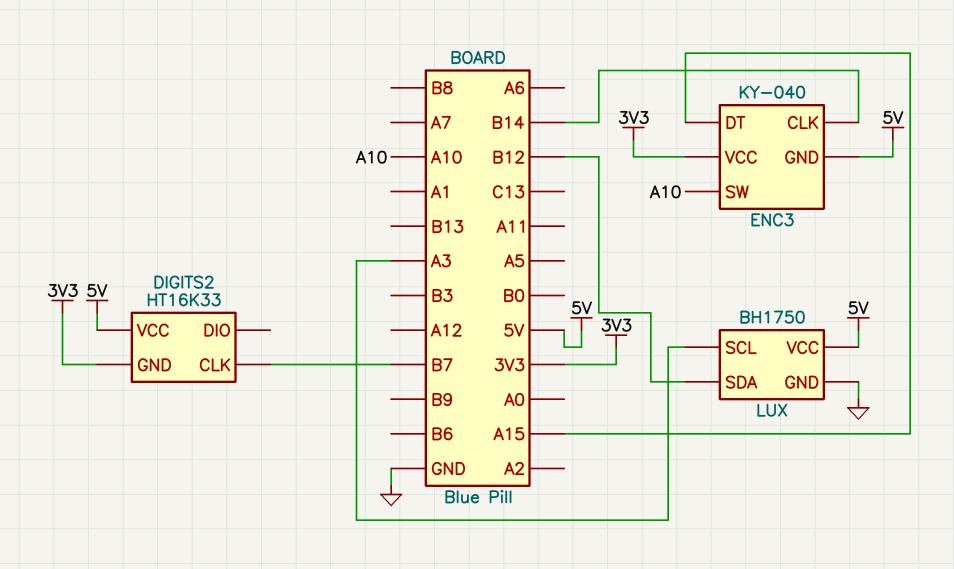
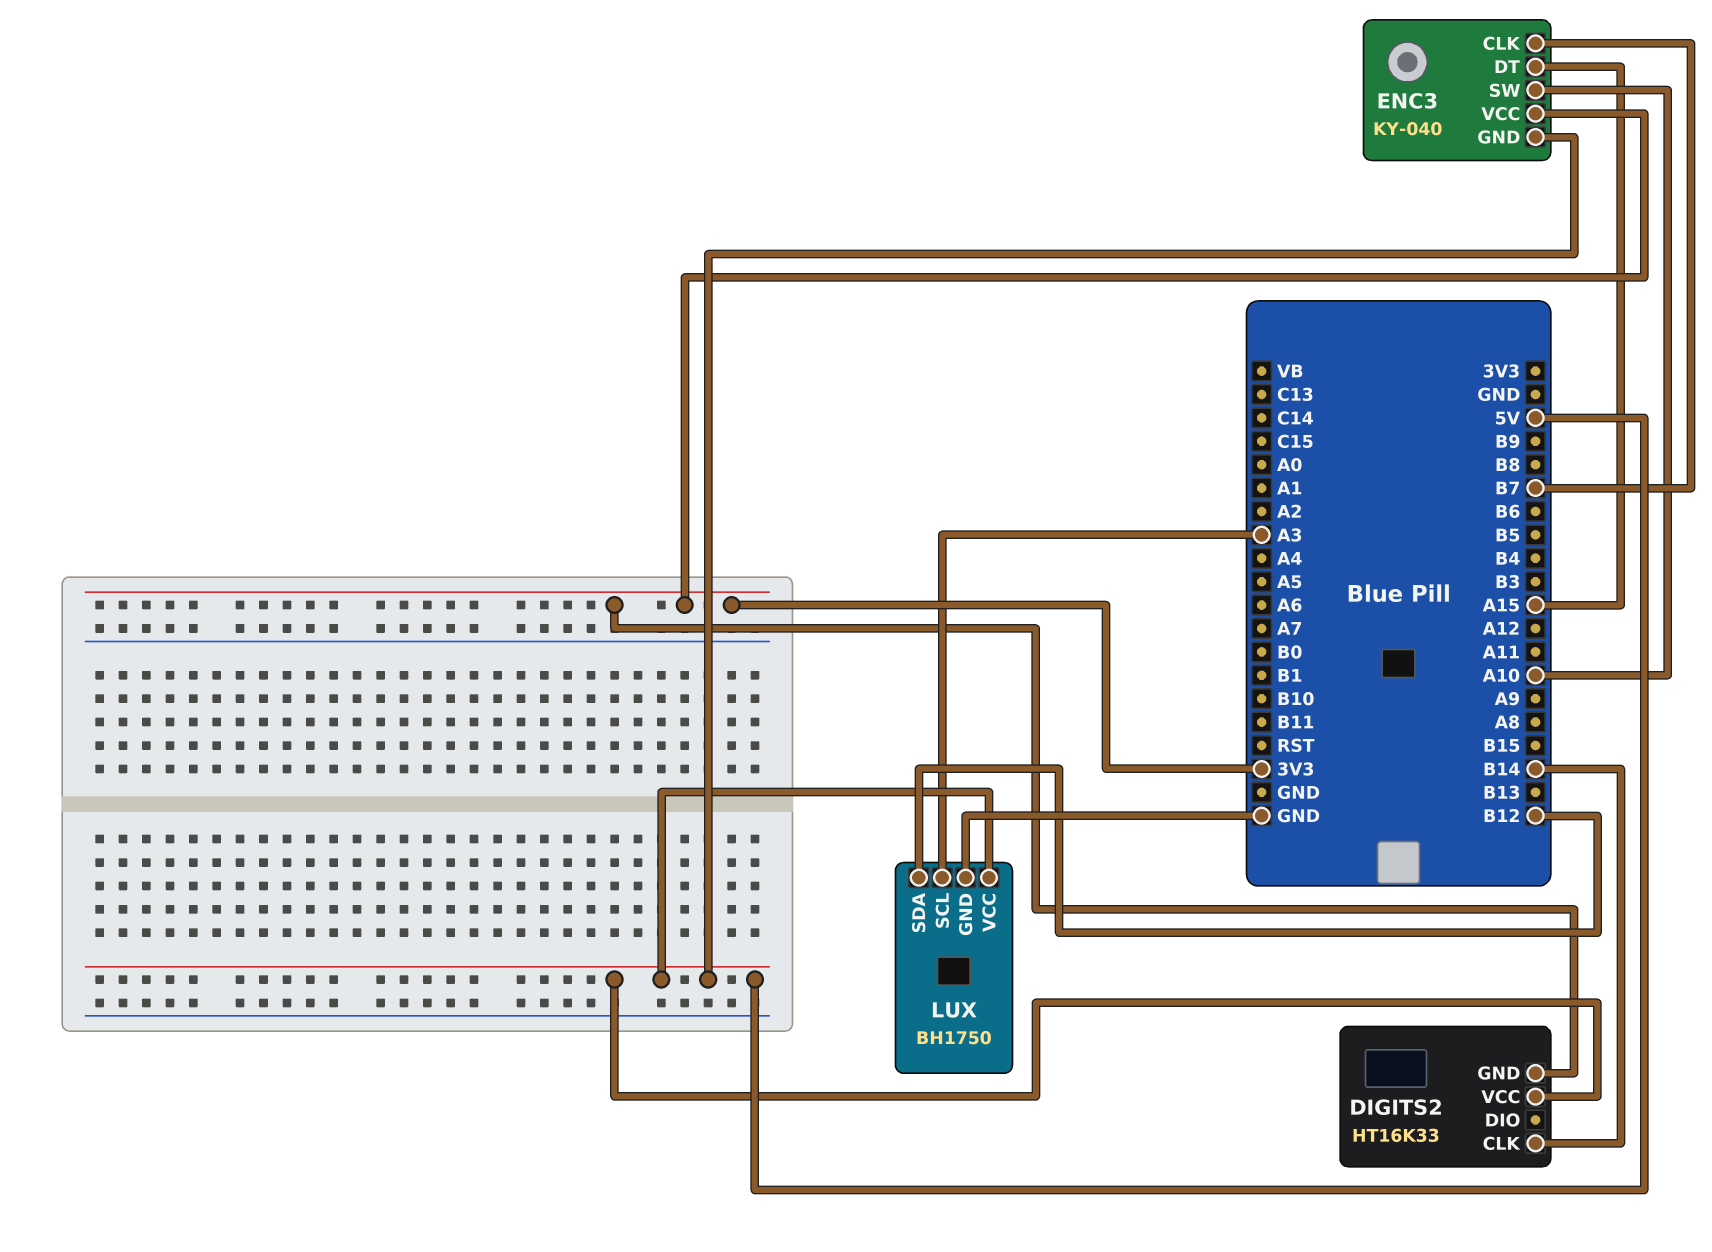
DIGITS2 pin CLK: B7 -> B14
ENC3 pin CLK: B14 -> B7

